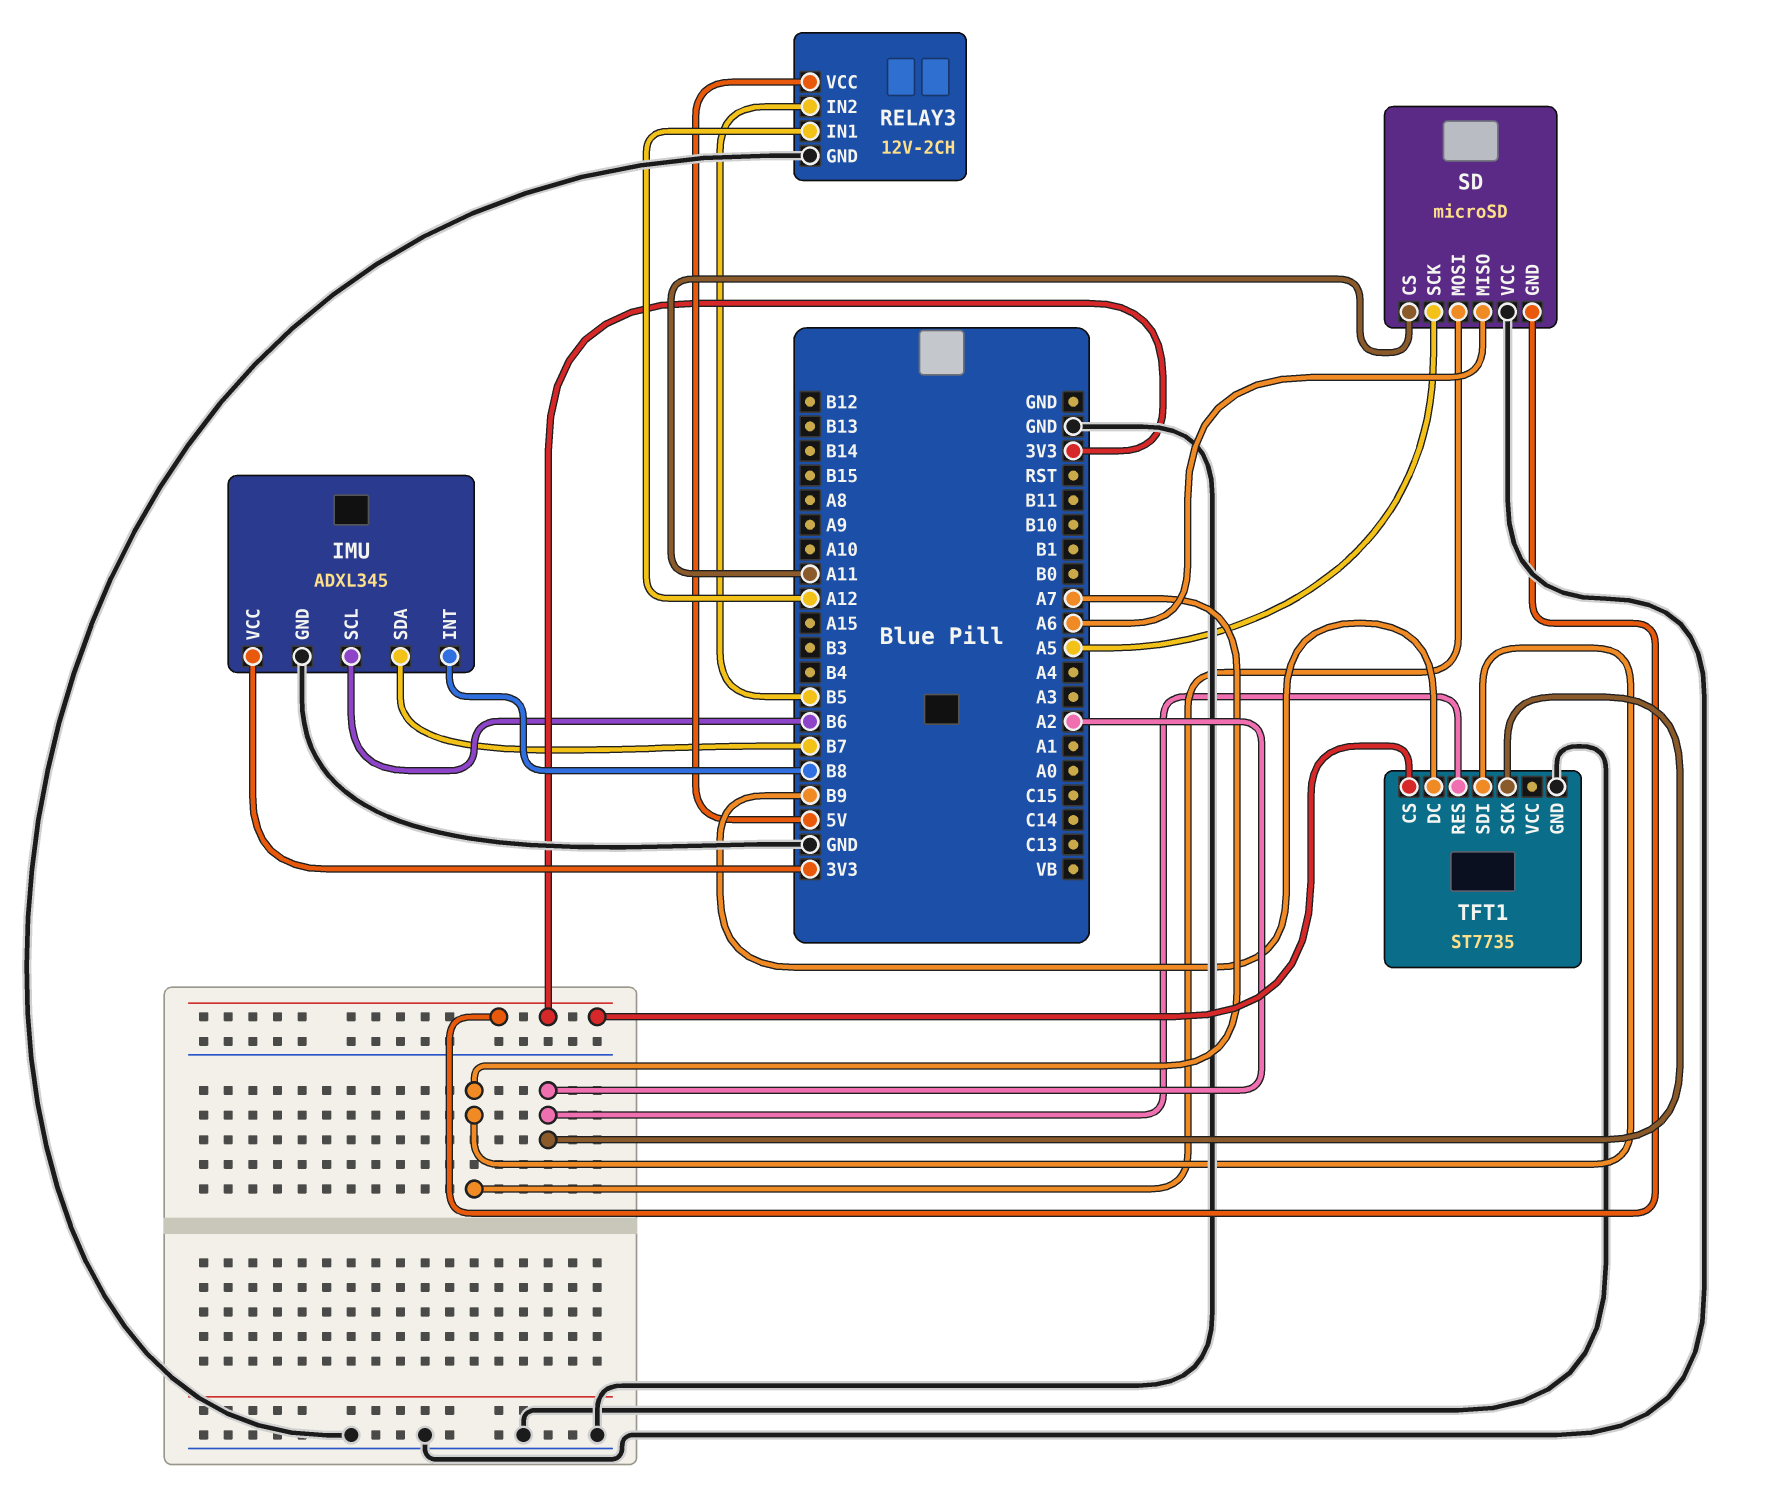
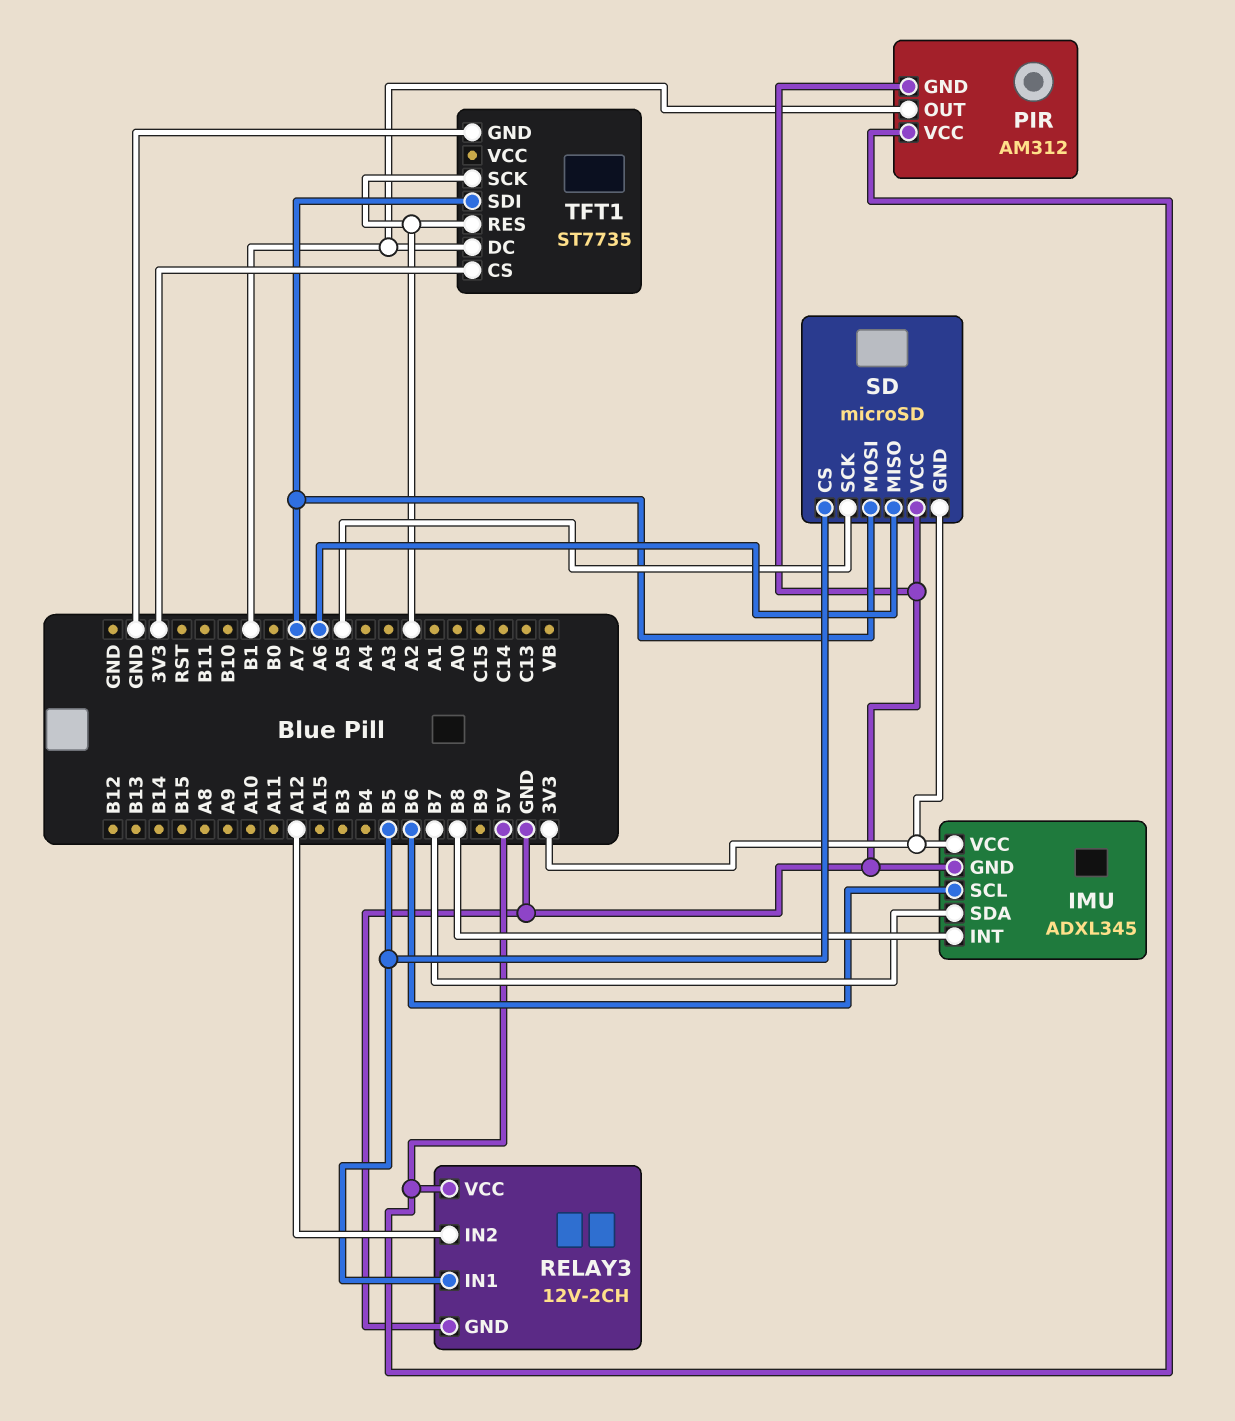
PIR: none -> AM312
PIR pin GND: none -> GND
PIR pin OUT: none -> B1
PIR pin VCC: none -> 5V
RELAY3 pin IN1: A12 -> B5
RELAY3 pin IN2: B5 -> A12
SD pin CS: A11 -> B5
TFT1 pin DC: B9 -> B1

